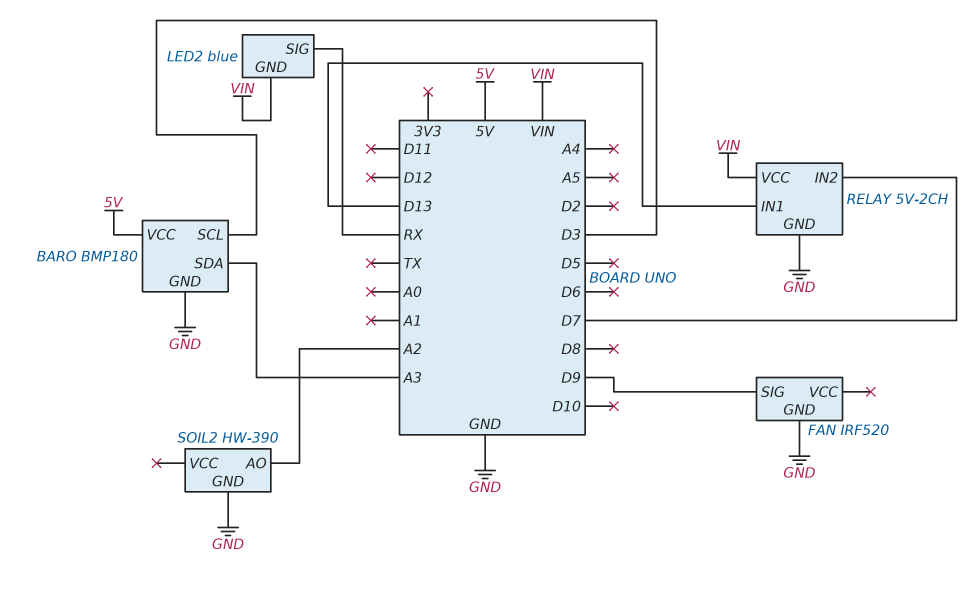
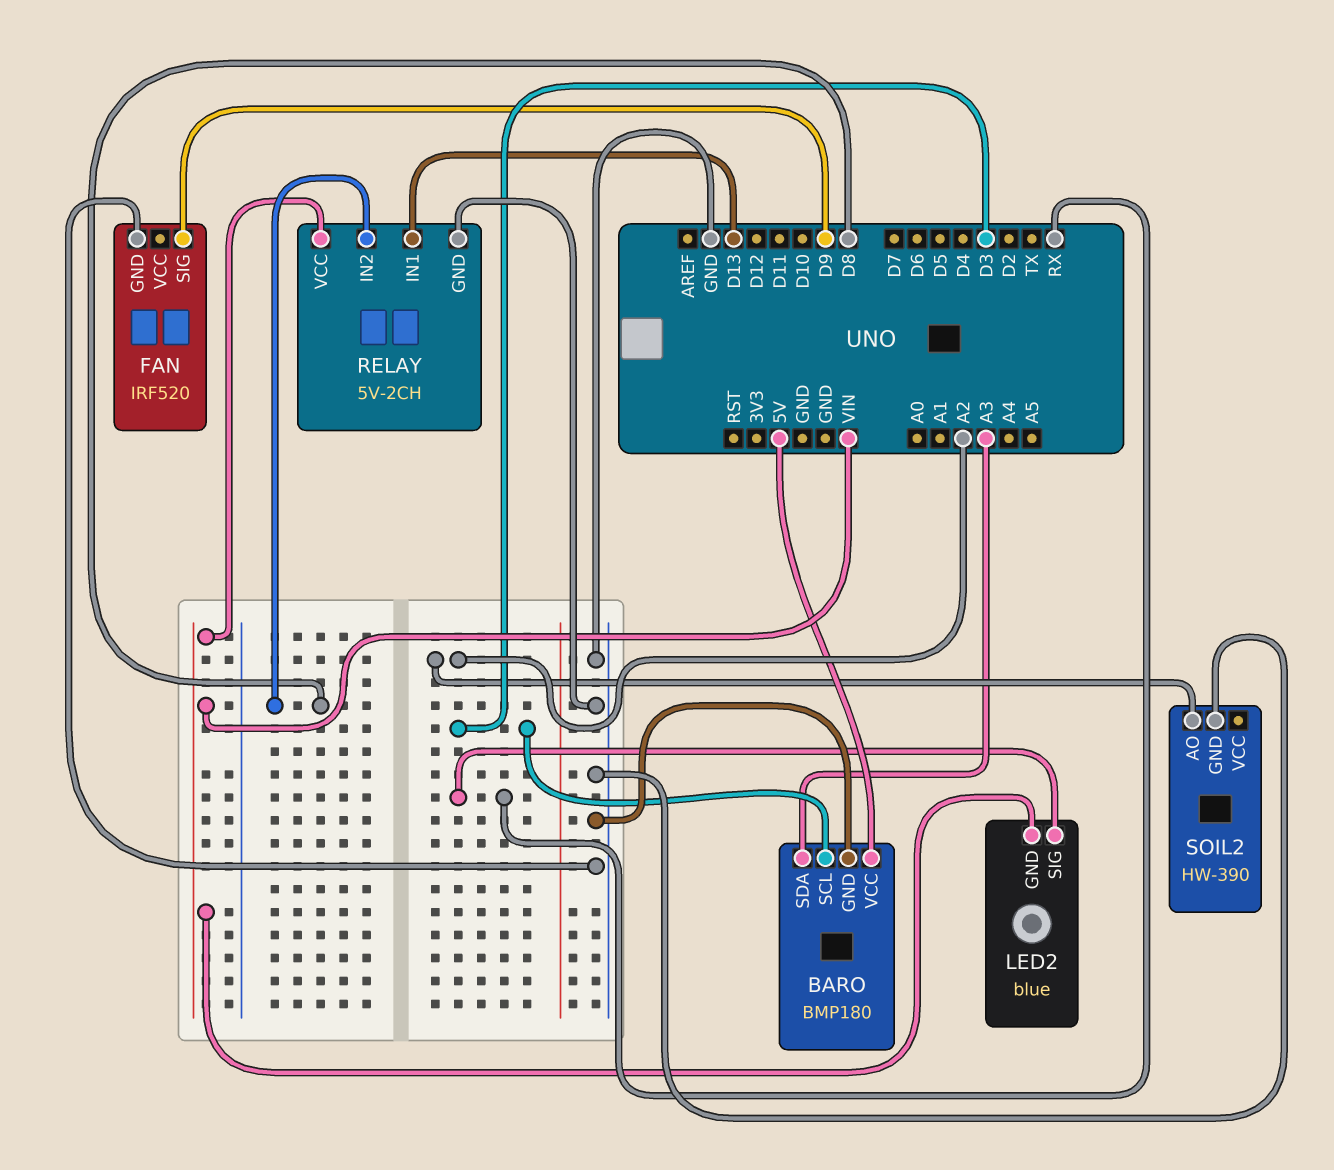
RELAY pin IN2: D7 -> D8

